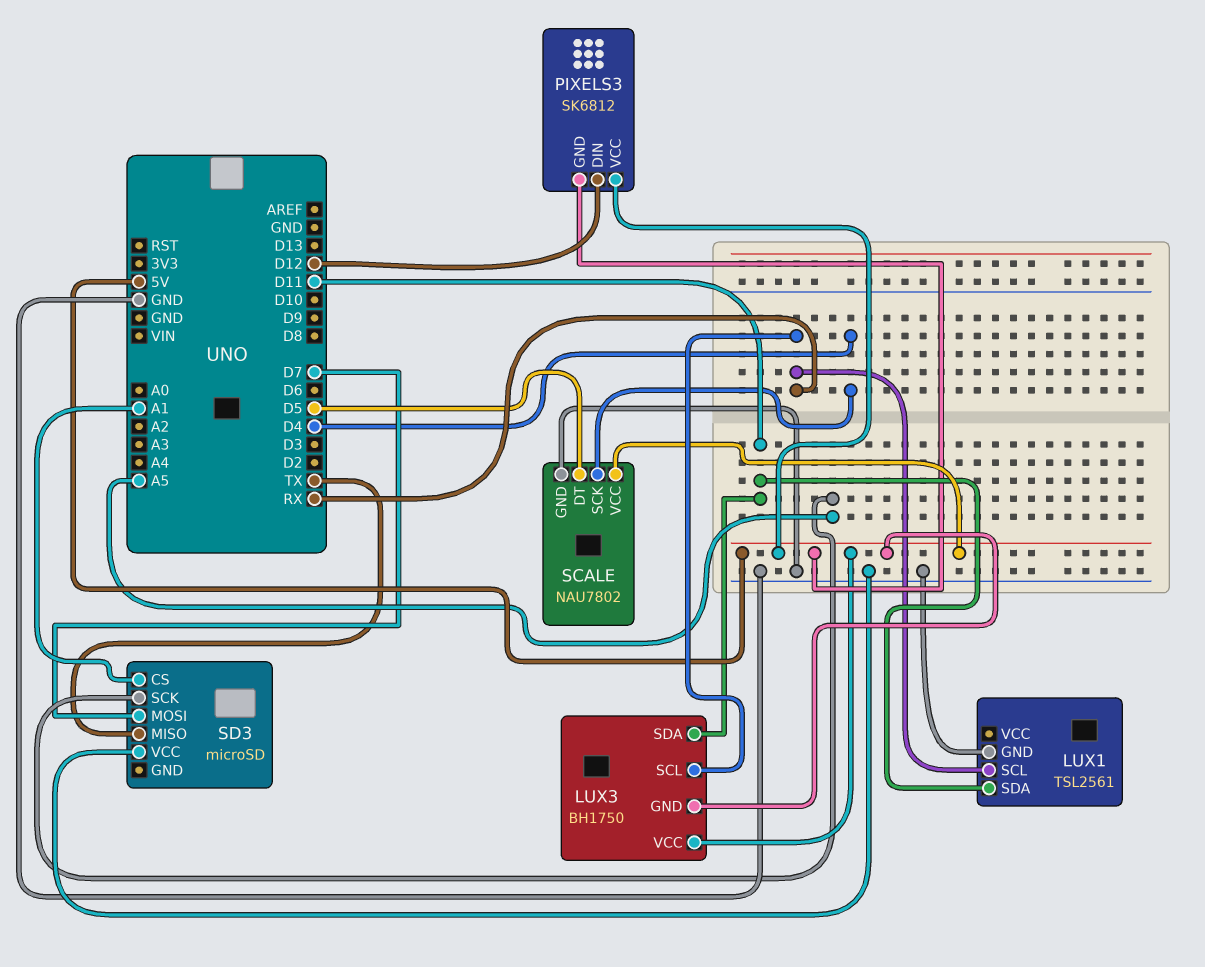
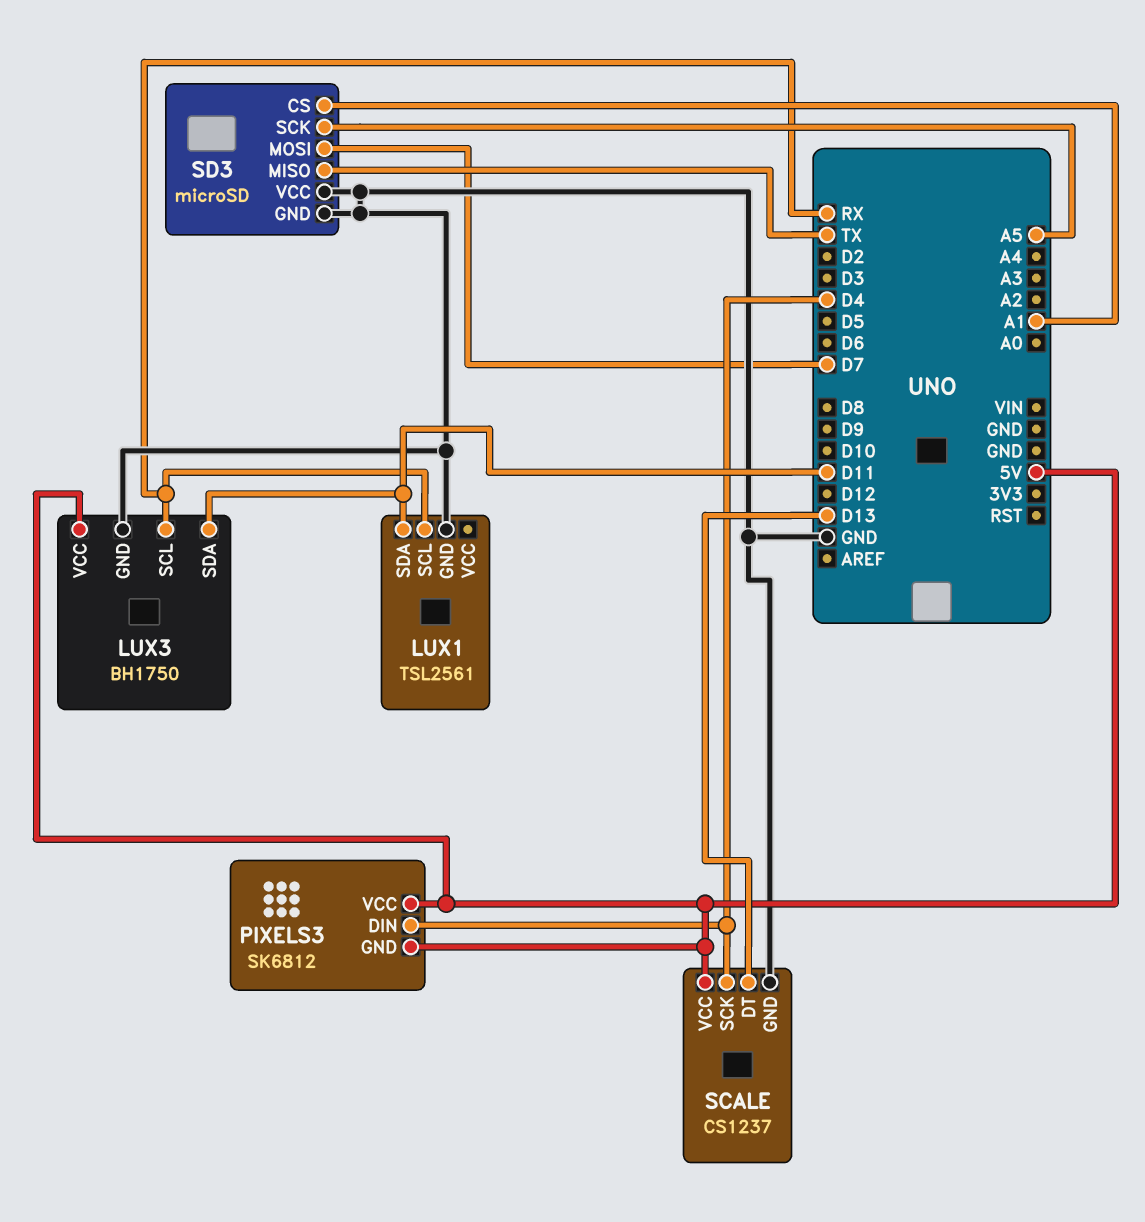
LUX3 pin GND: 5V -> GND
PIXELS3 pin DIN: D12 -> D4
SCALE: NAU7802 -> CS1237
SCALE pin DT: D5 -> D13
SD3 pin GND: none -> GND

